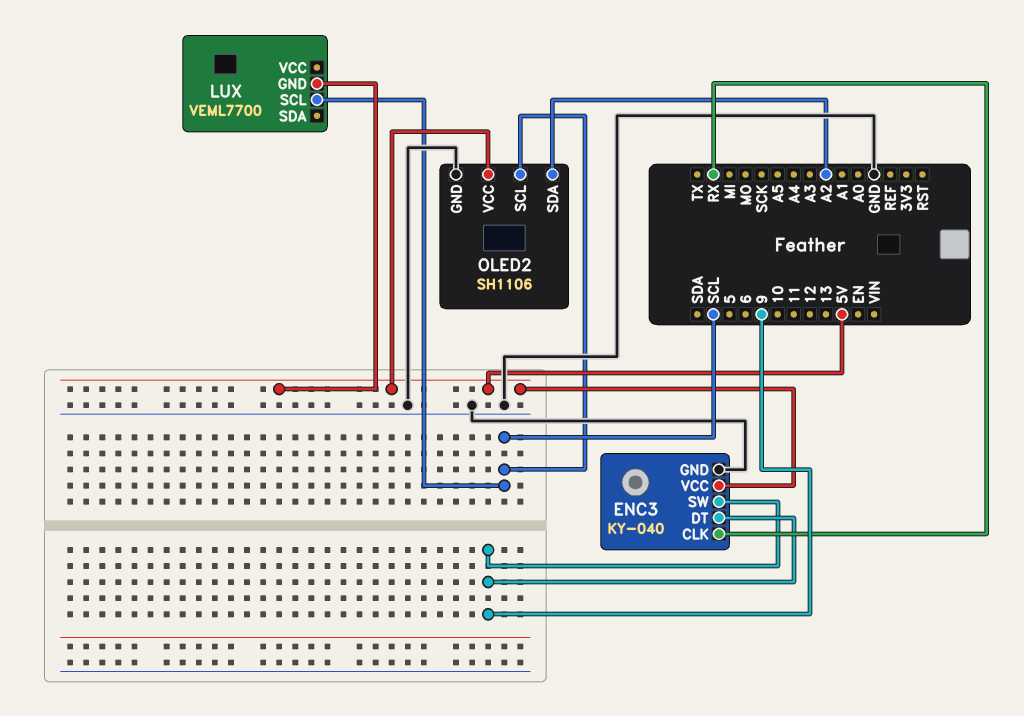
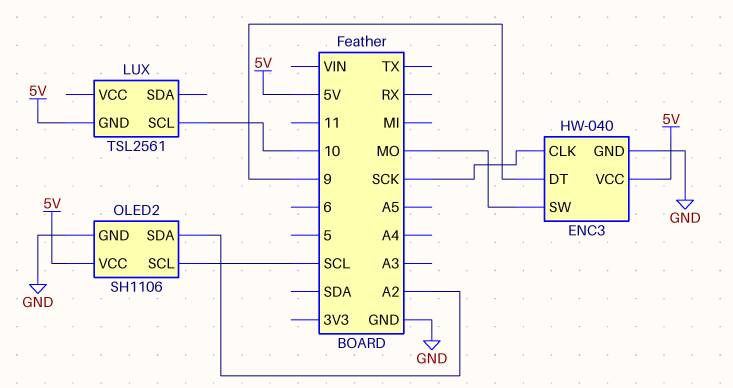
ENC3: KY-040 -> HW-040
ENC3 pin CLK: RX -> SCK
ENC3 pin SW: 9 -> MO
LUX: VEML7700 -> TSL2561
LUX pin SCL: SCL -> 10

